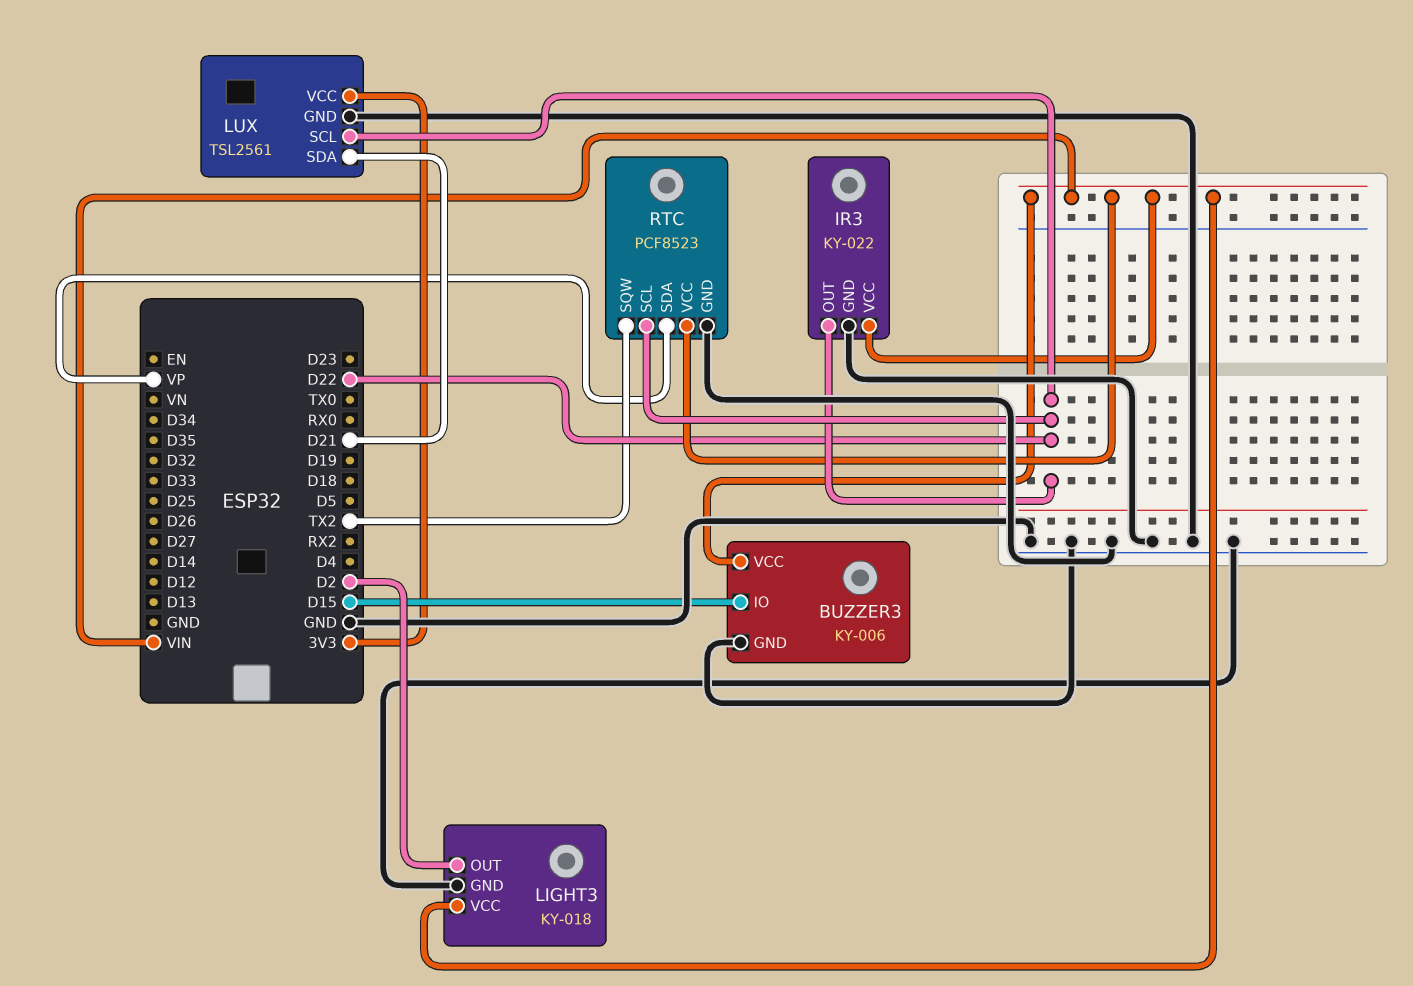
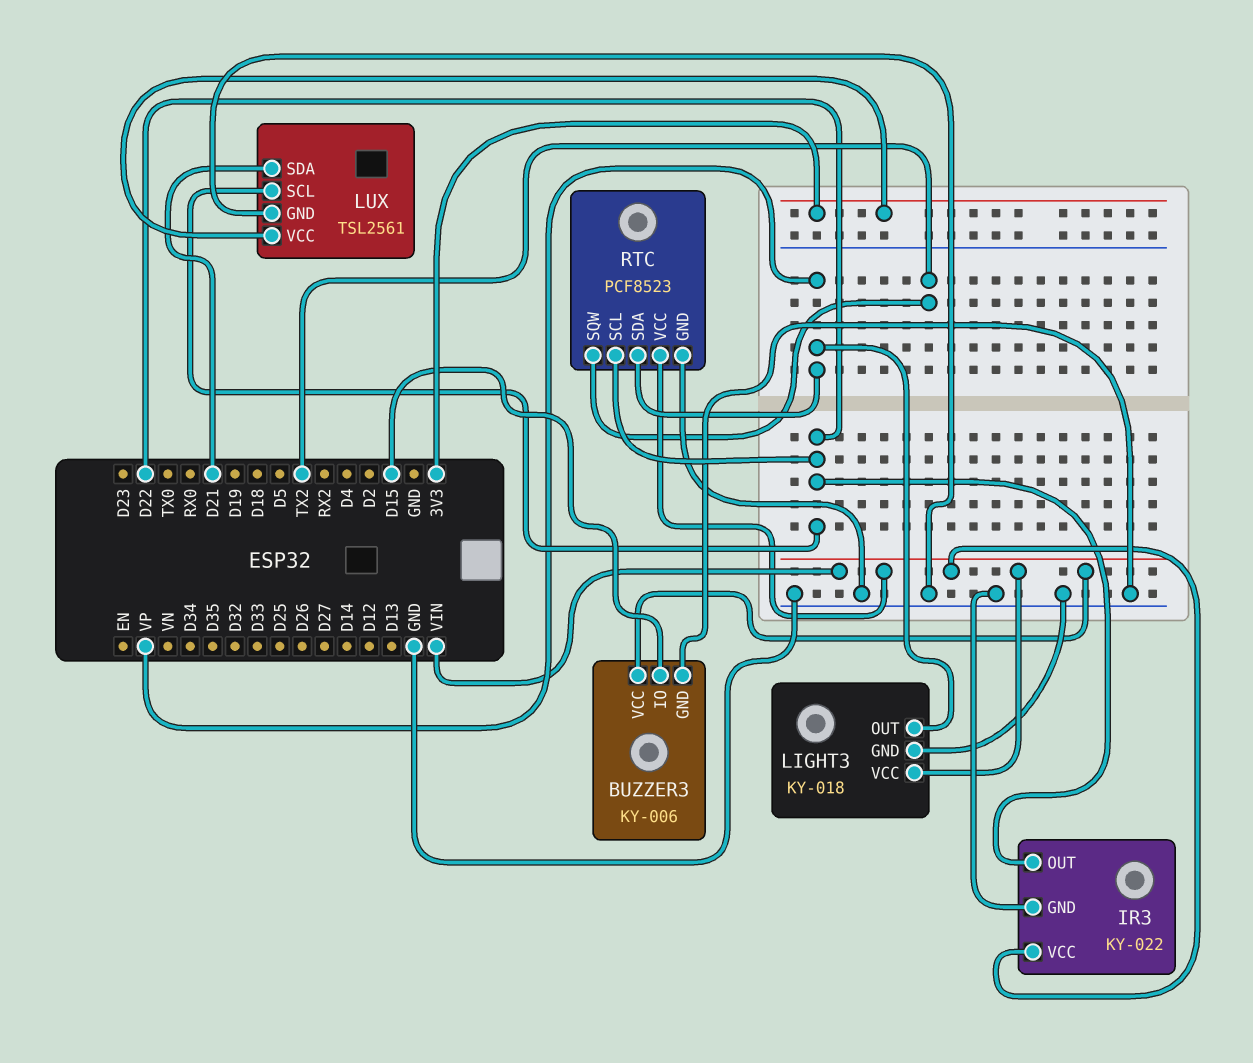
LIGHT3 pin OUT: D2 -> VP

